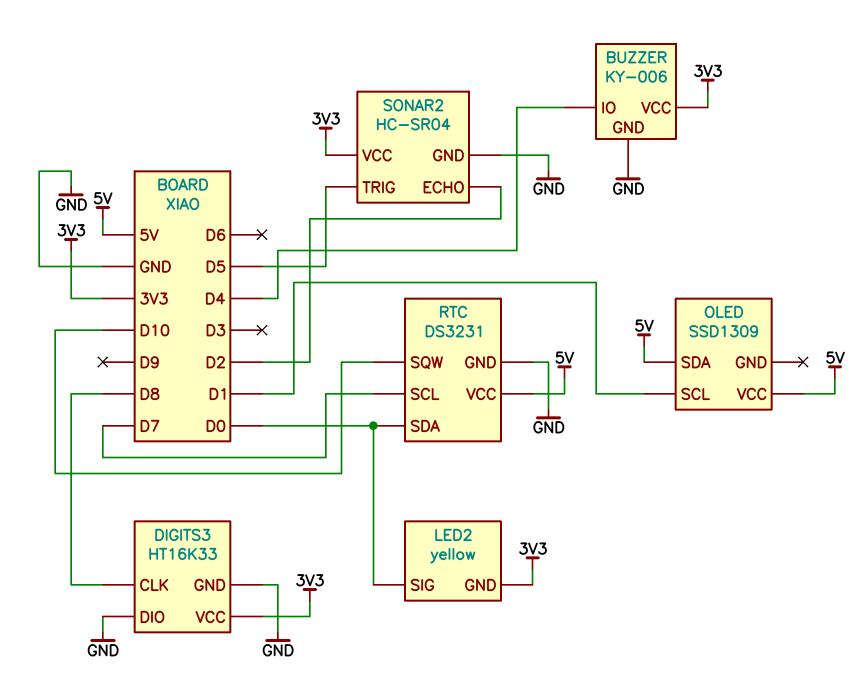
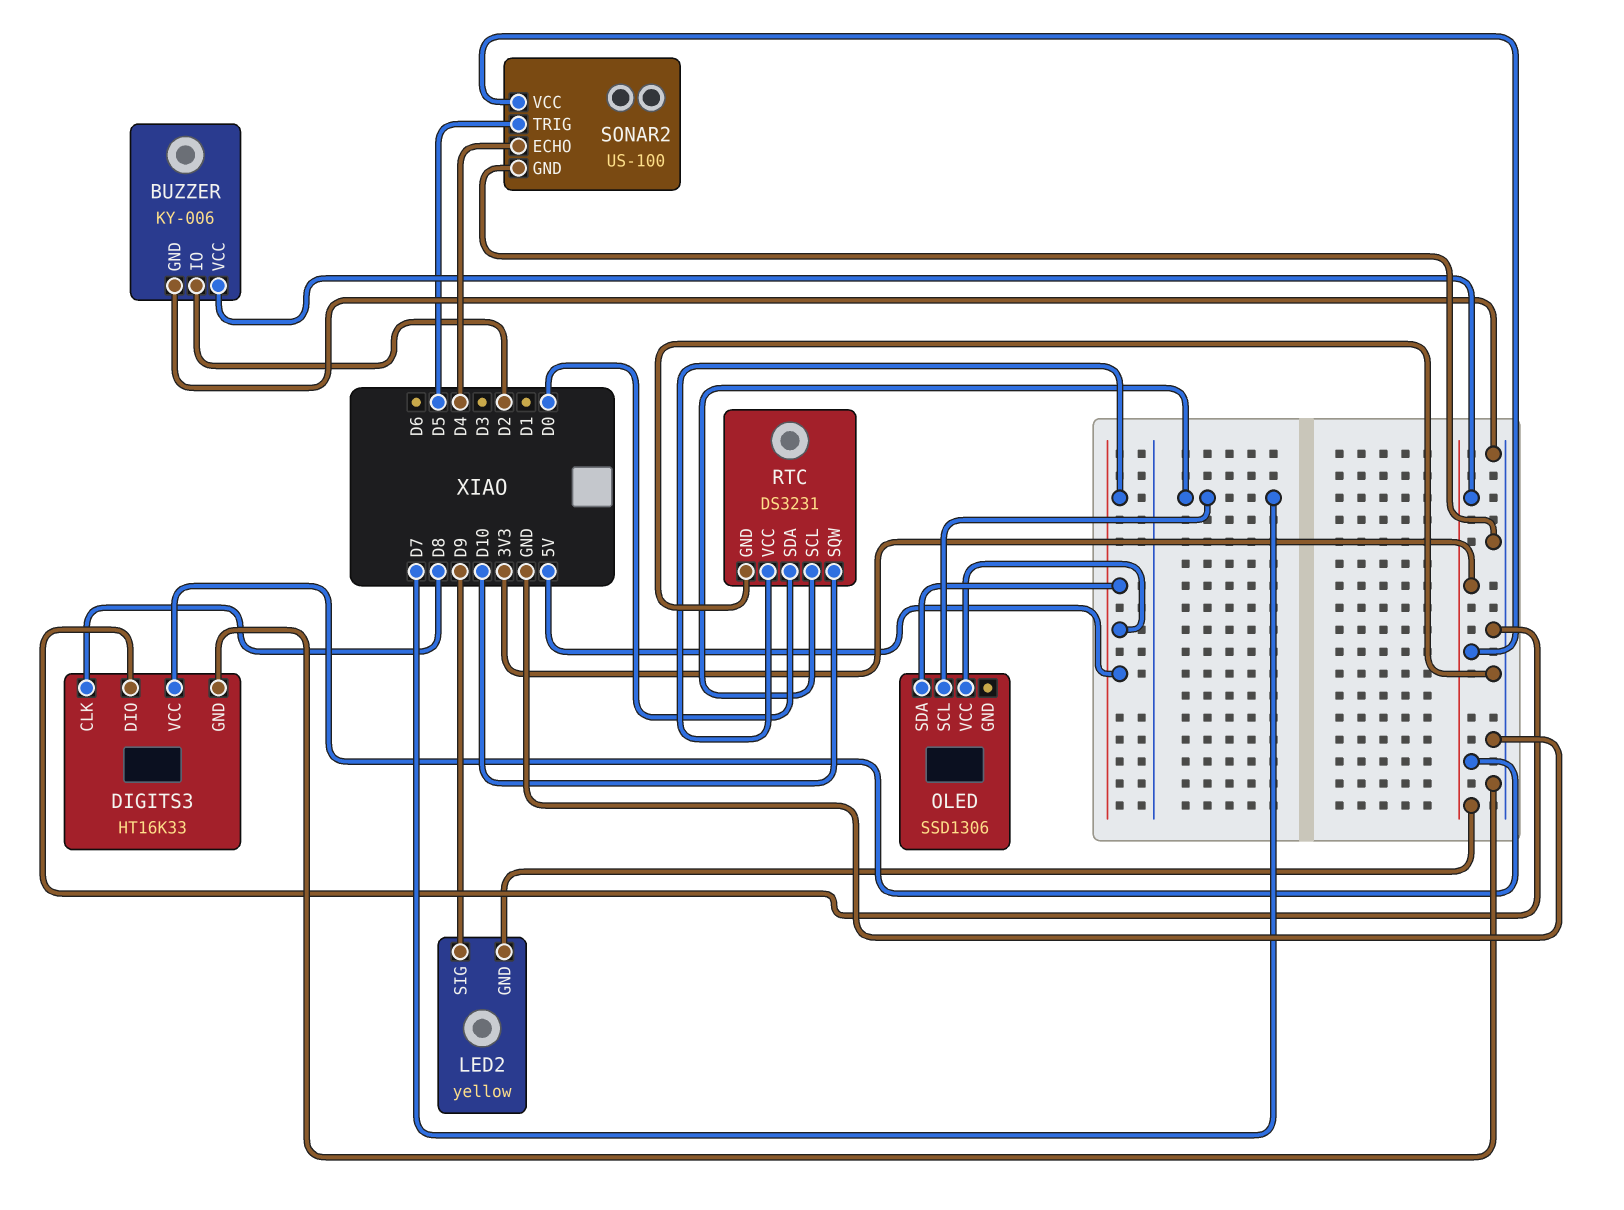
BUZZER pin IO: D4 -> D2
LED2 pin SIG: D0 -> D9
OLED: SSD1309 -> SSD1306
OLED pin SCL: D1 -> D7
SONAR2: HC-SR04 -> US-100
SONAR2 pin ECHO: D2 -> D4

